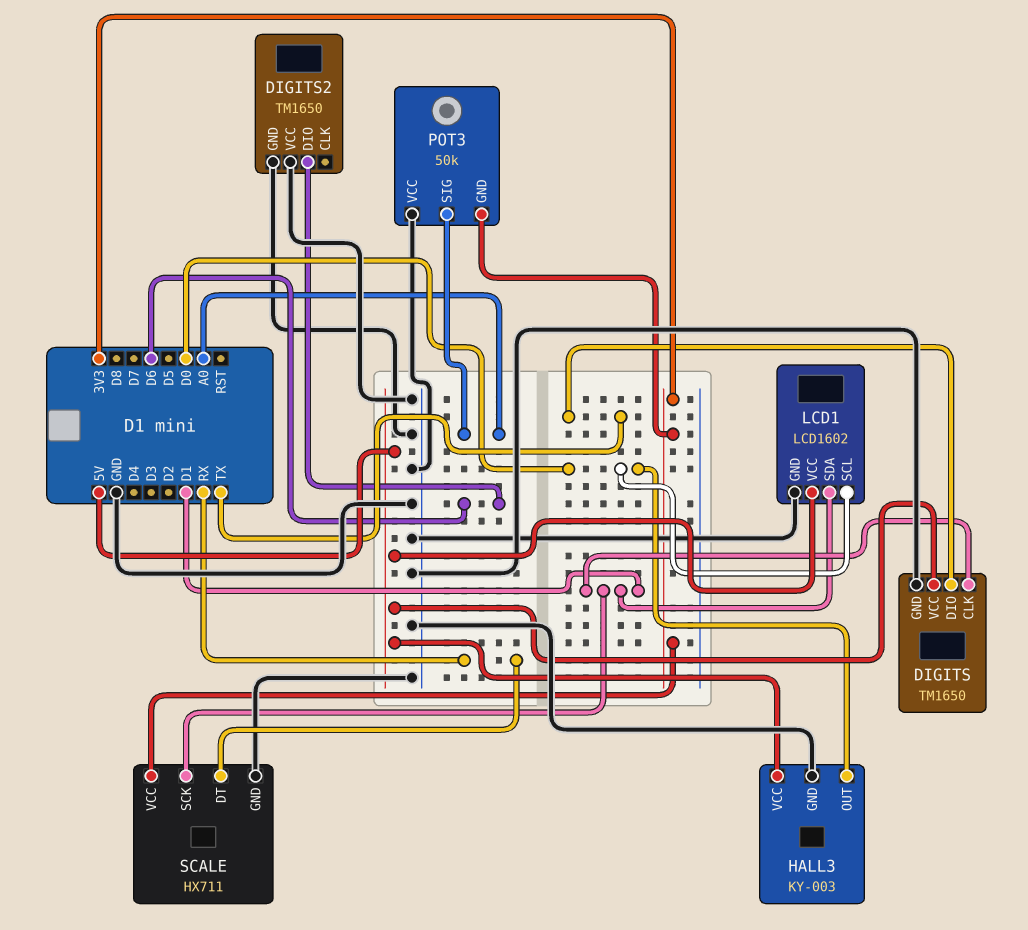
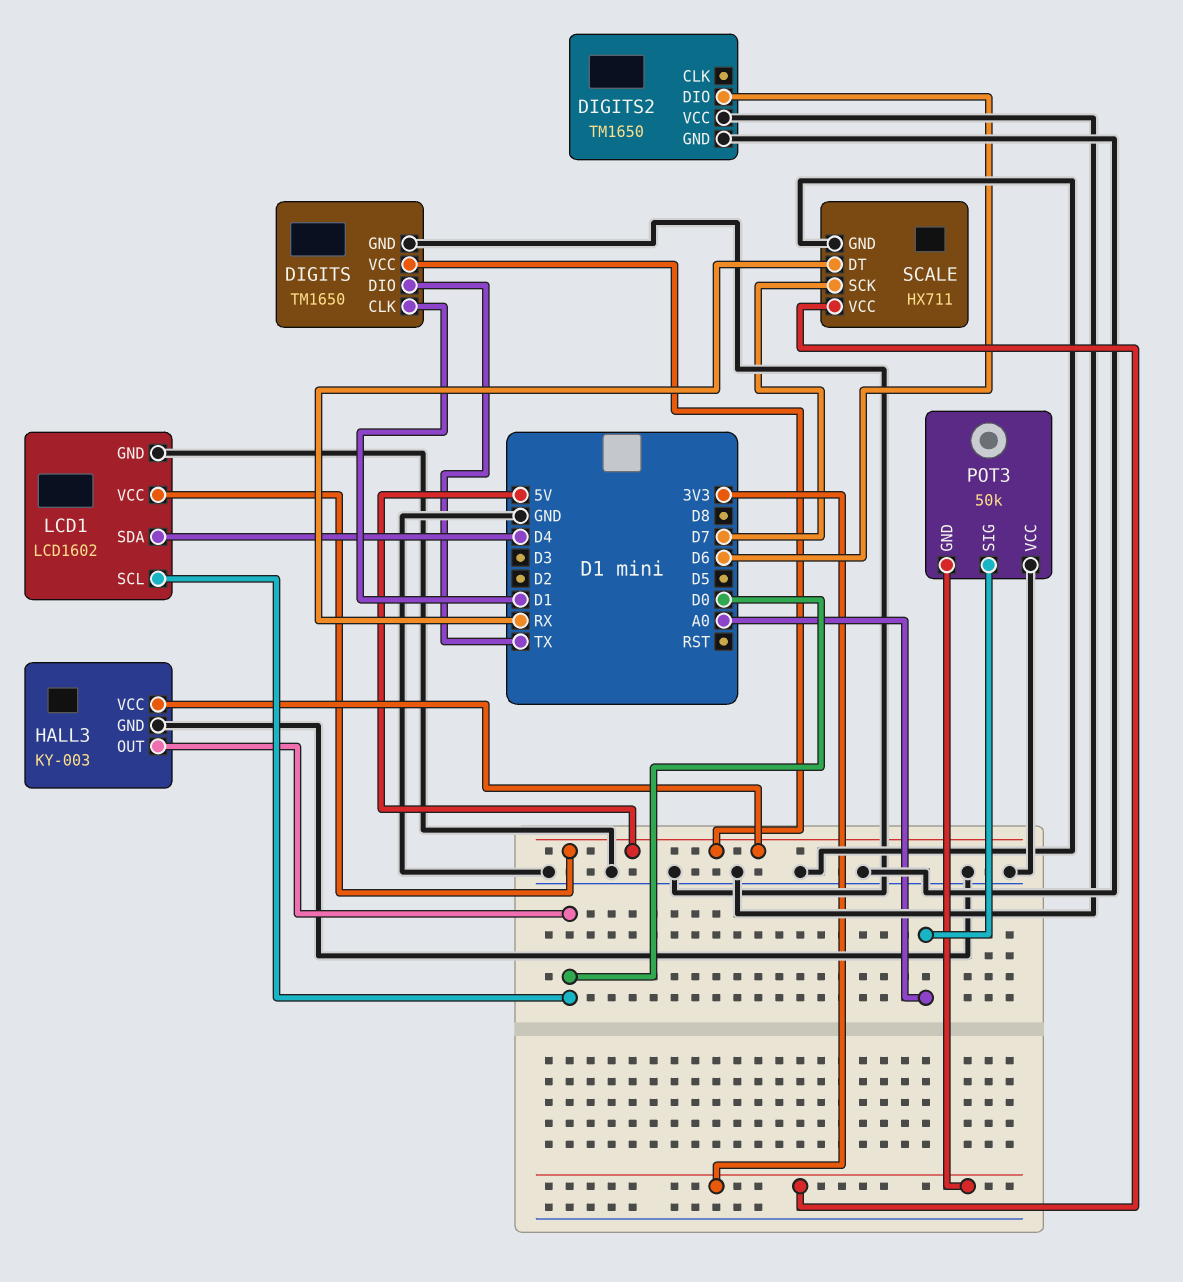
LCD1 pin SDA: D1 -> D4
SCALE pin SCK: D1 -> D7

